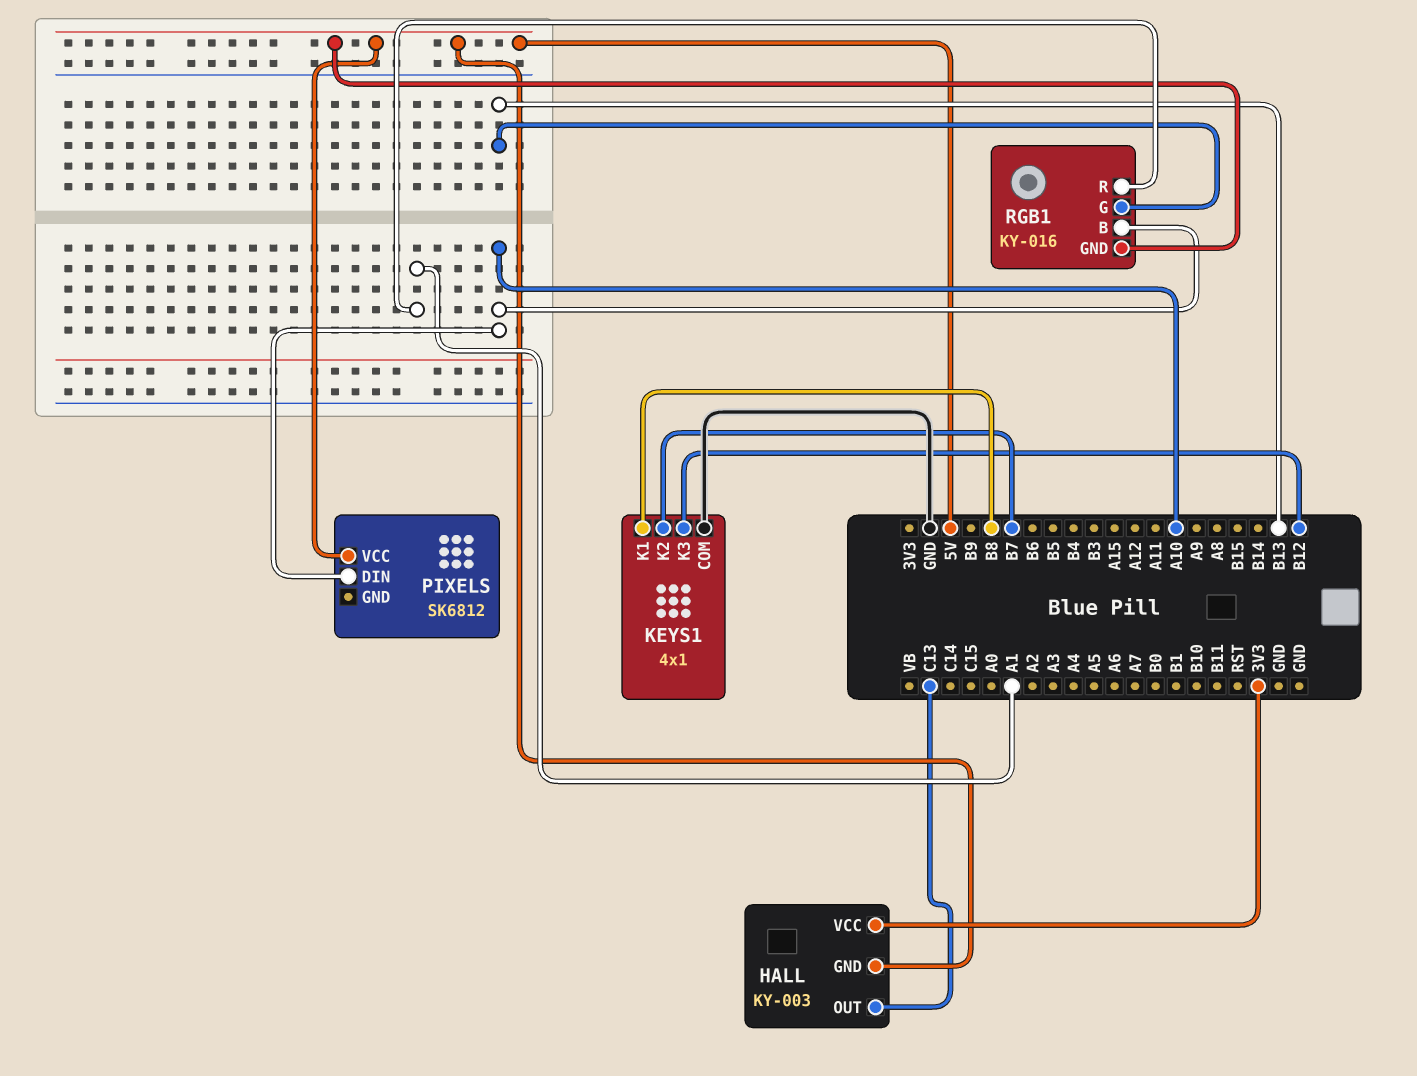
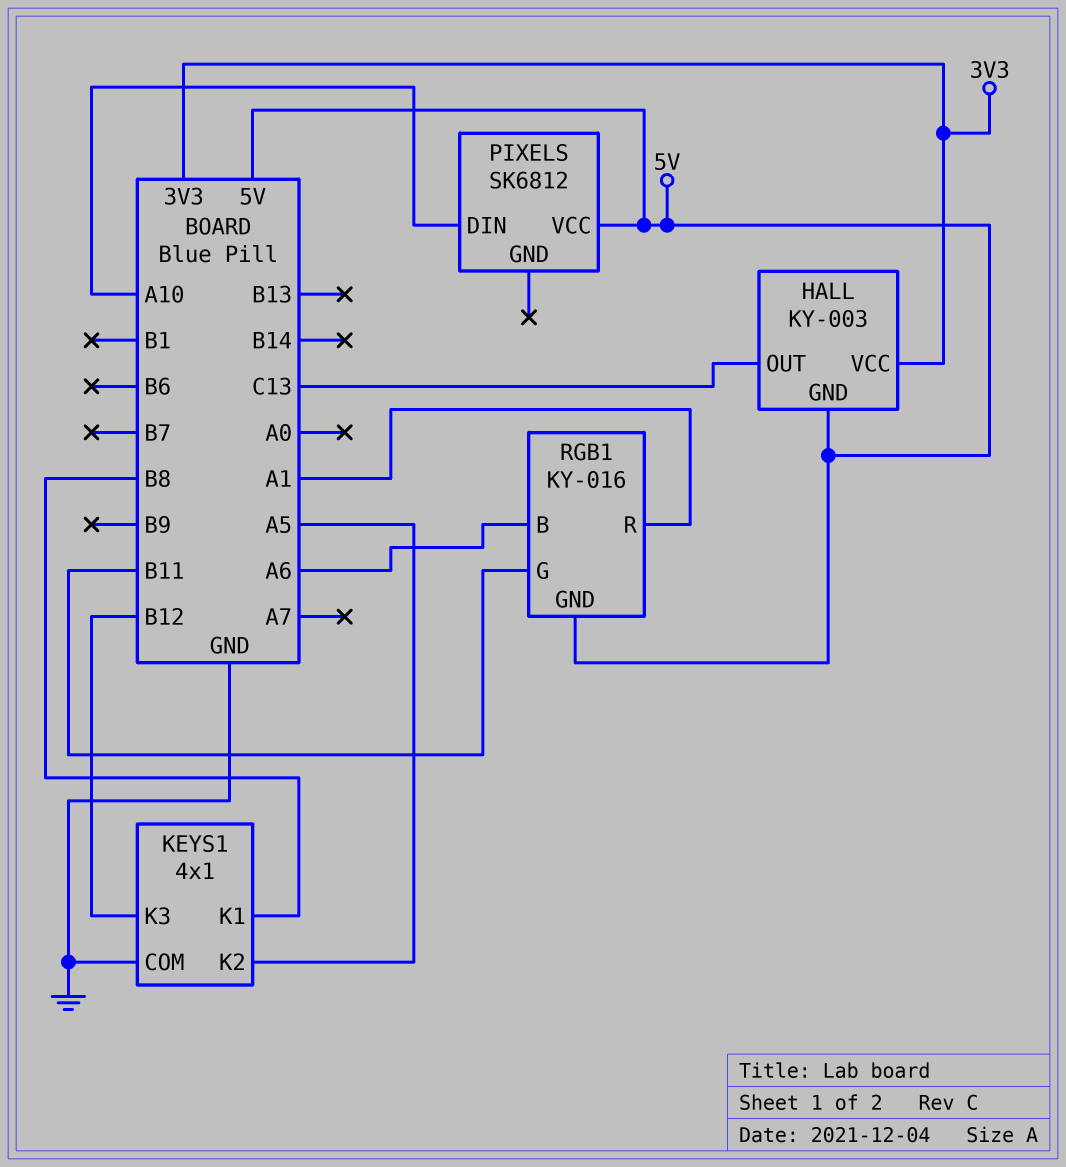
KEYS1 pin K2: B7 -> A5
RGB1 pin B: A10 -> A6
RGB1 pin G: B13 -> B11

